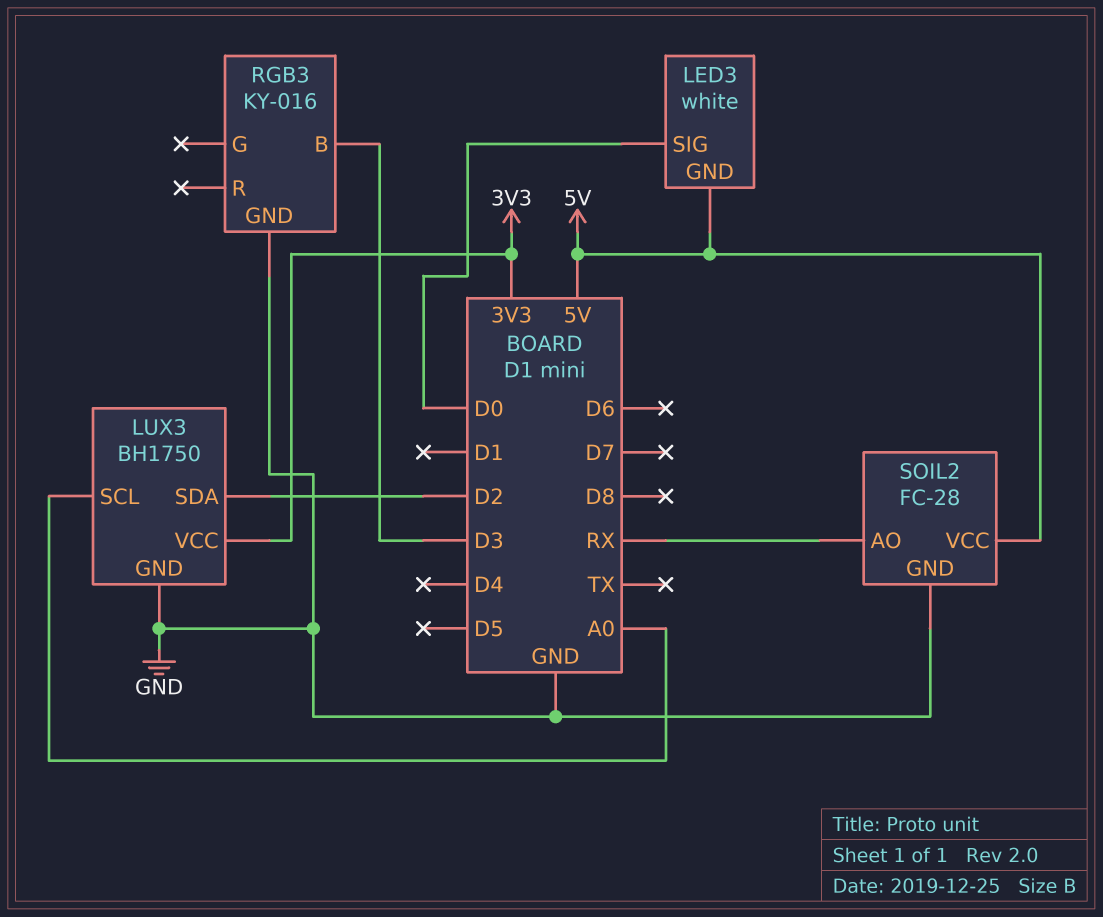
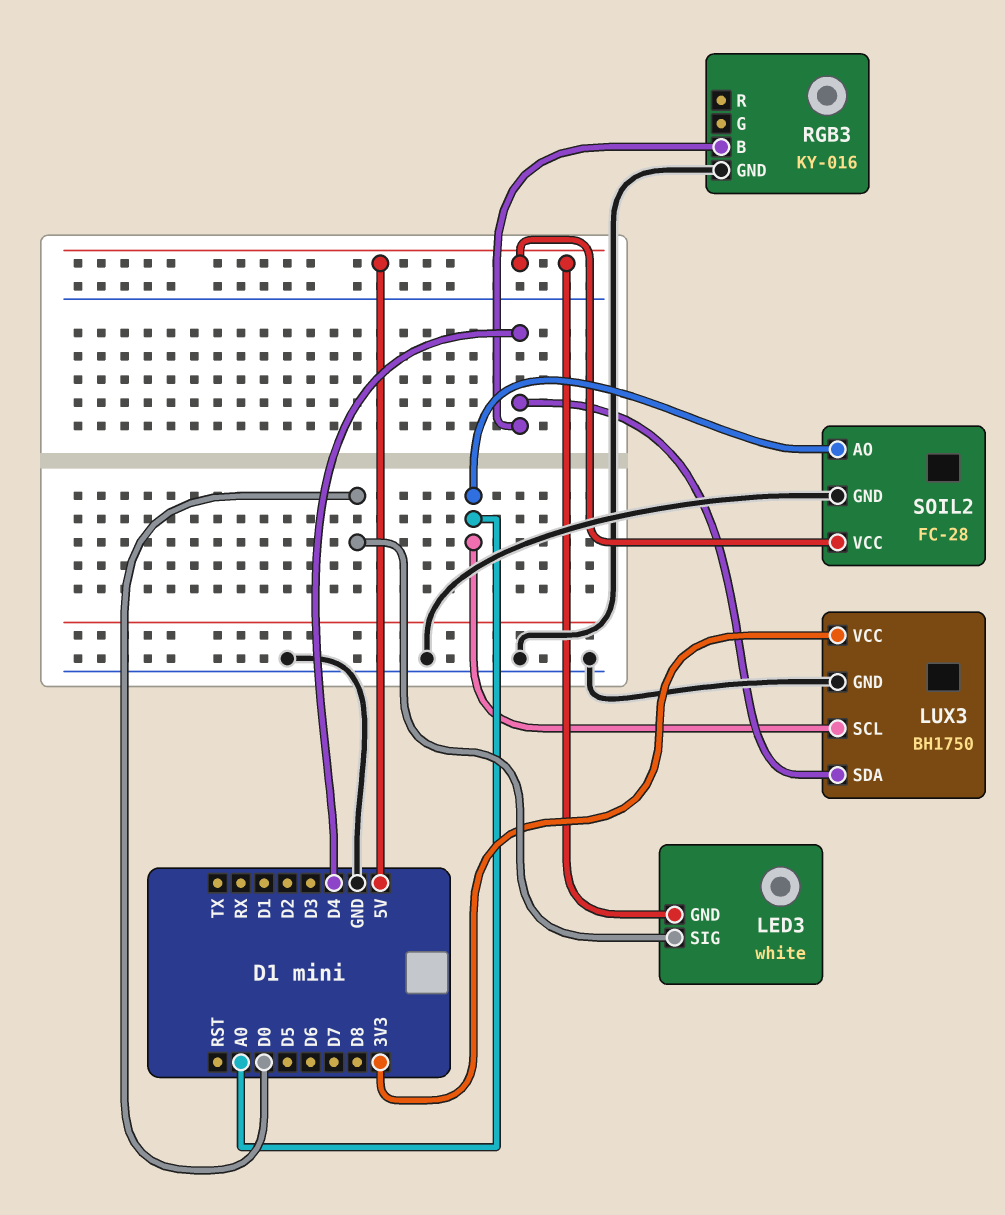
LUX3 pin SDA: D2 -> D4
RGB3 pin B: D3 -> D4
SOIL2 pin AO: RX -> A0

